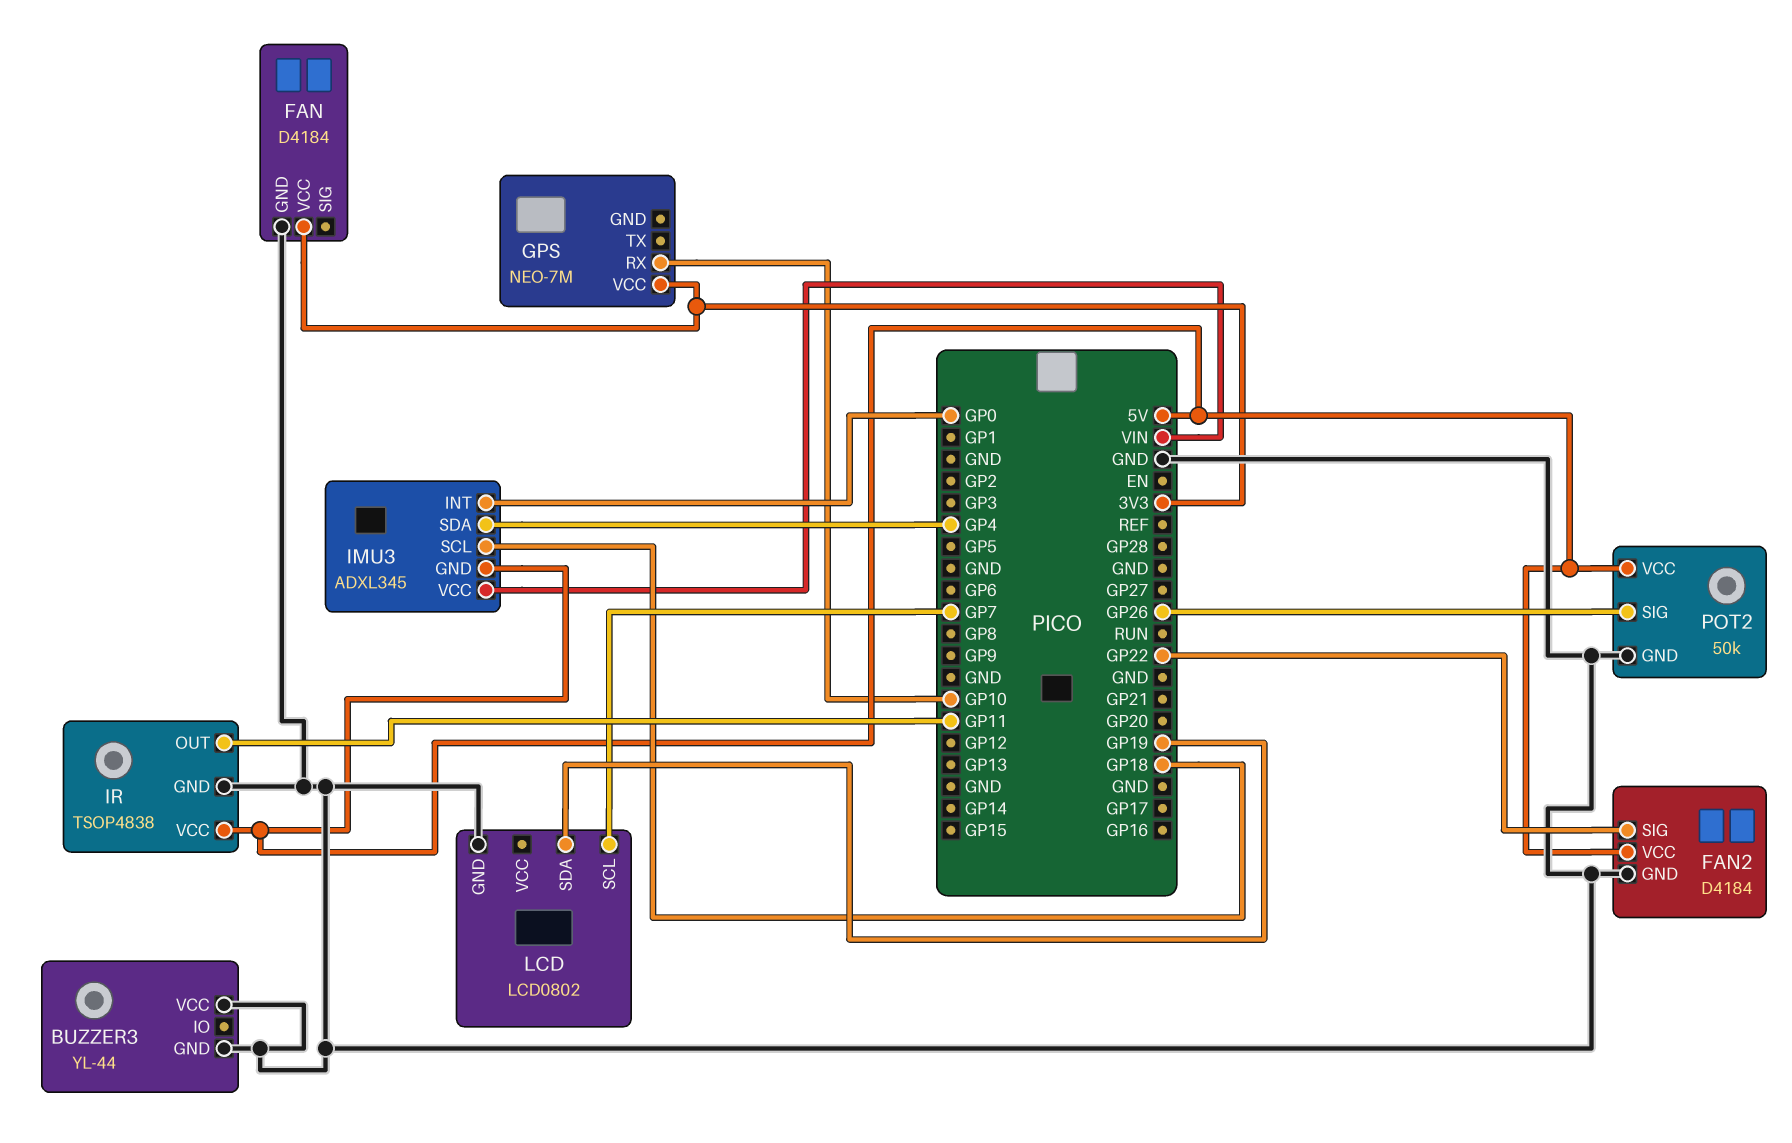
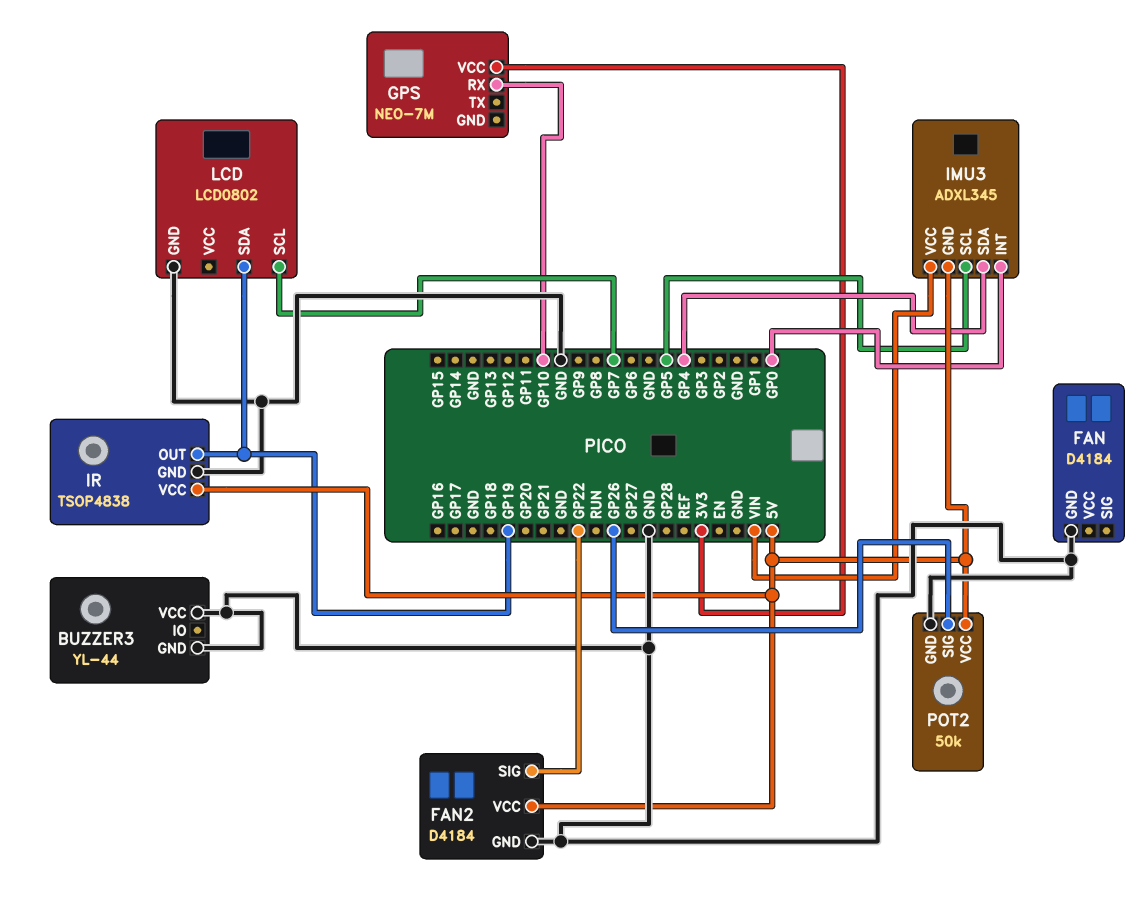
FAN pin VCC: 3V3 -> none
IMU3 pin SCL: GP18 -> GP5
IR pin OUT: GP11 -> GP19

